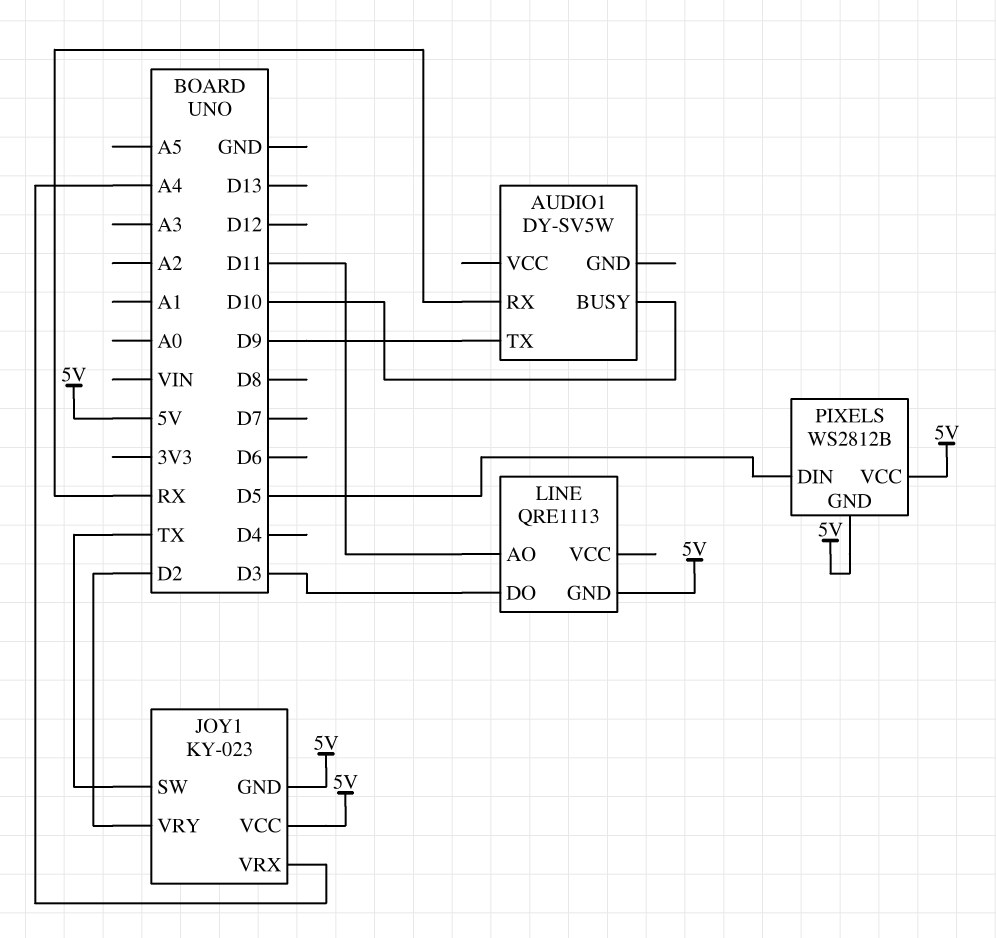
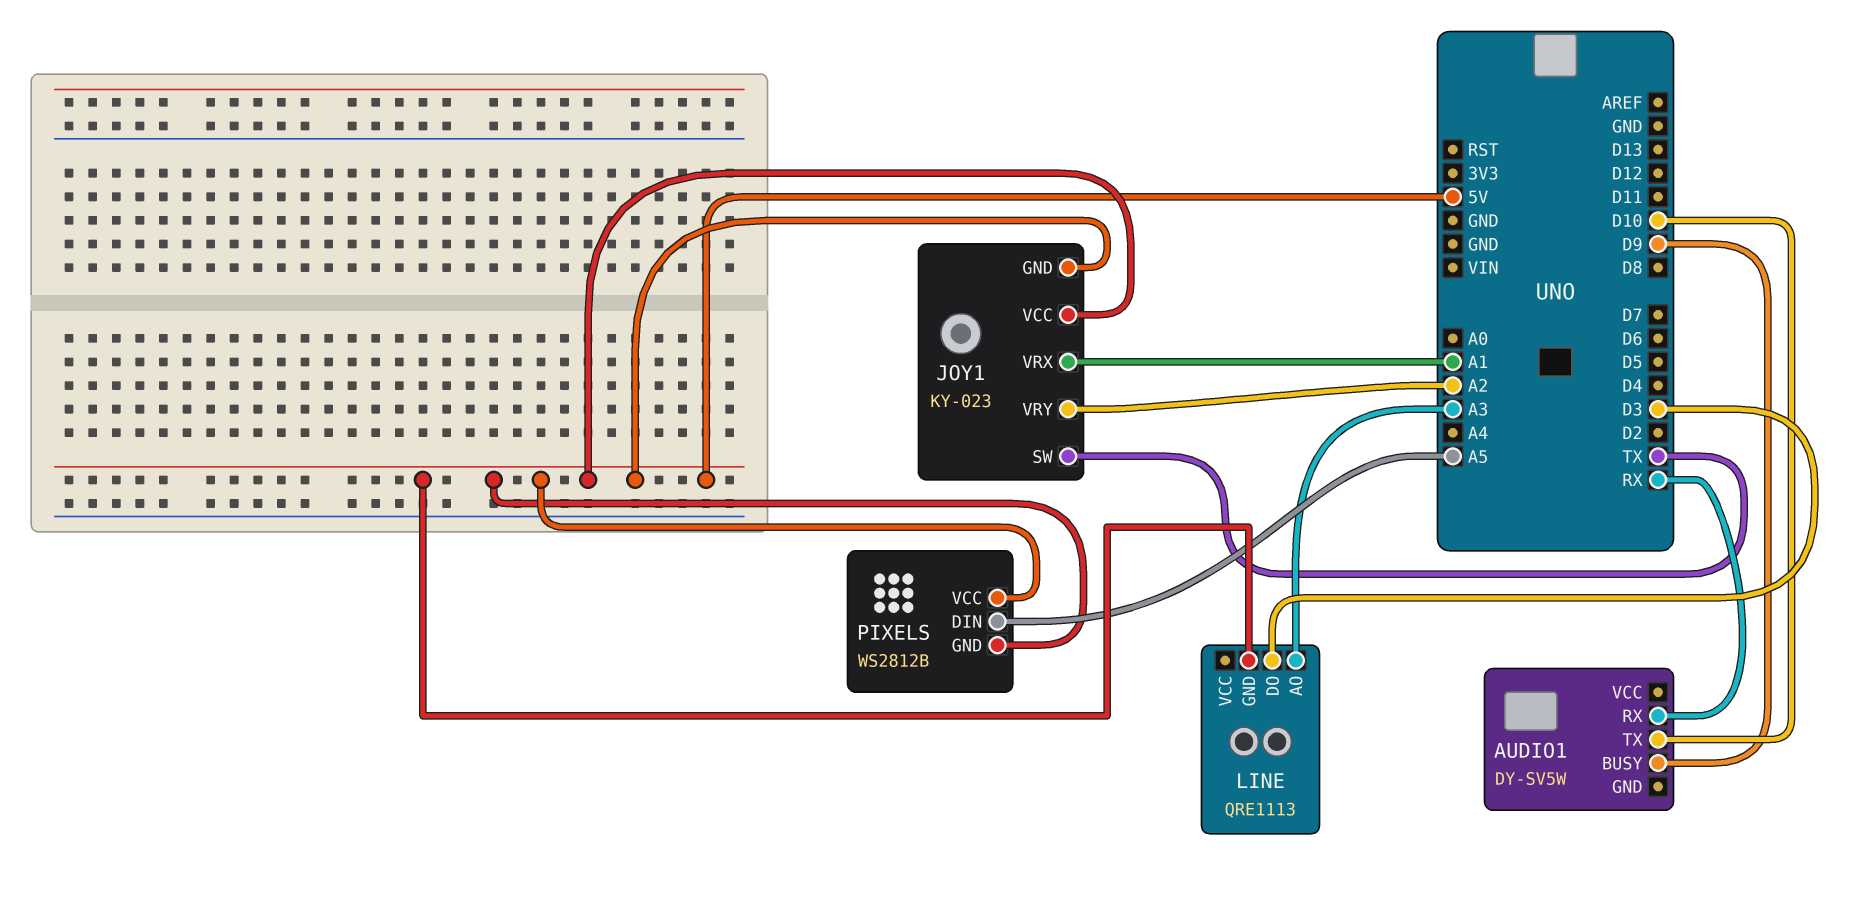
AUDIO1 pin BUSY: D10 -> D9
AUDIO1 pin TX: D9 -> D10
JOY1 pin VRX: A4 -> A1
JOY1 pin VRY: D2 -> A2
LINE pin AO: D11 -> A3
PIXELS pin DIN: D5 -> A5

